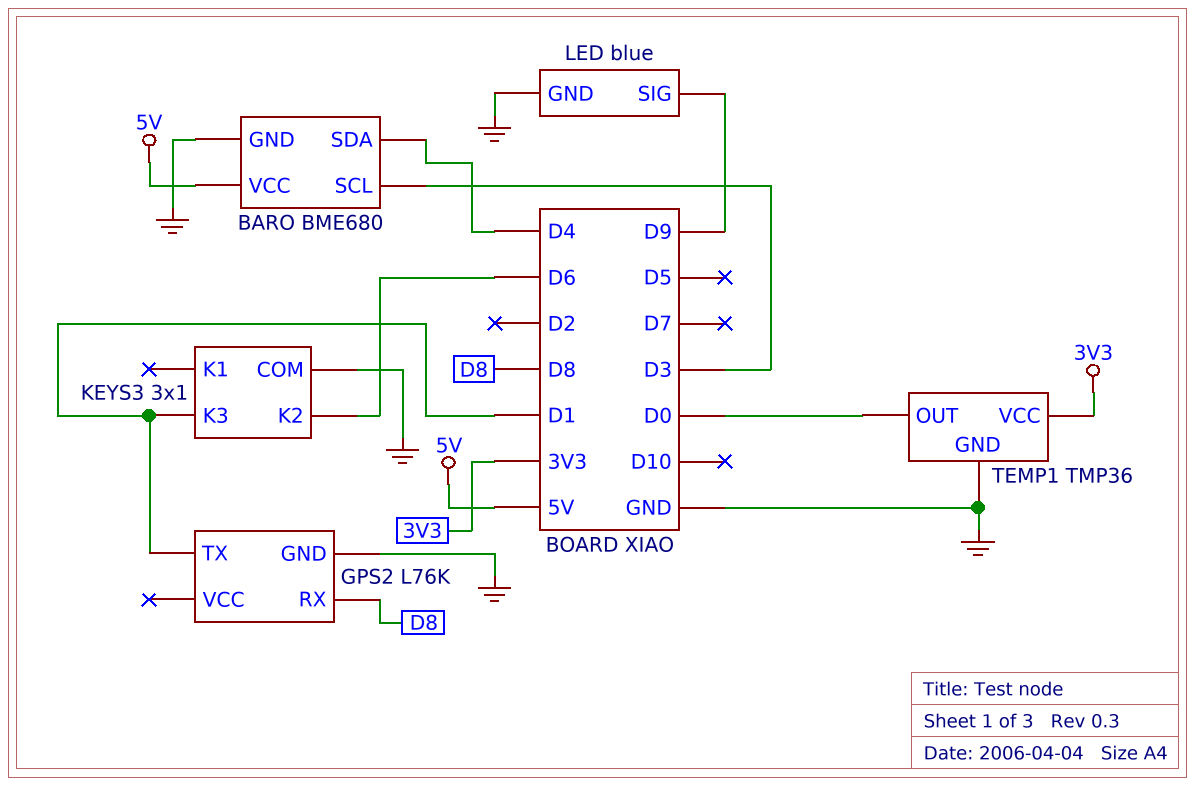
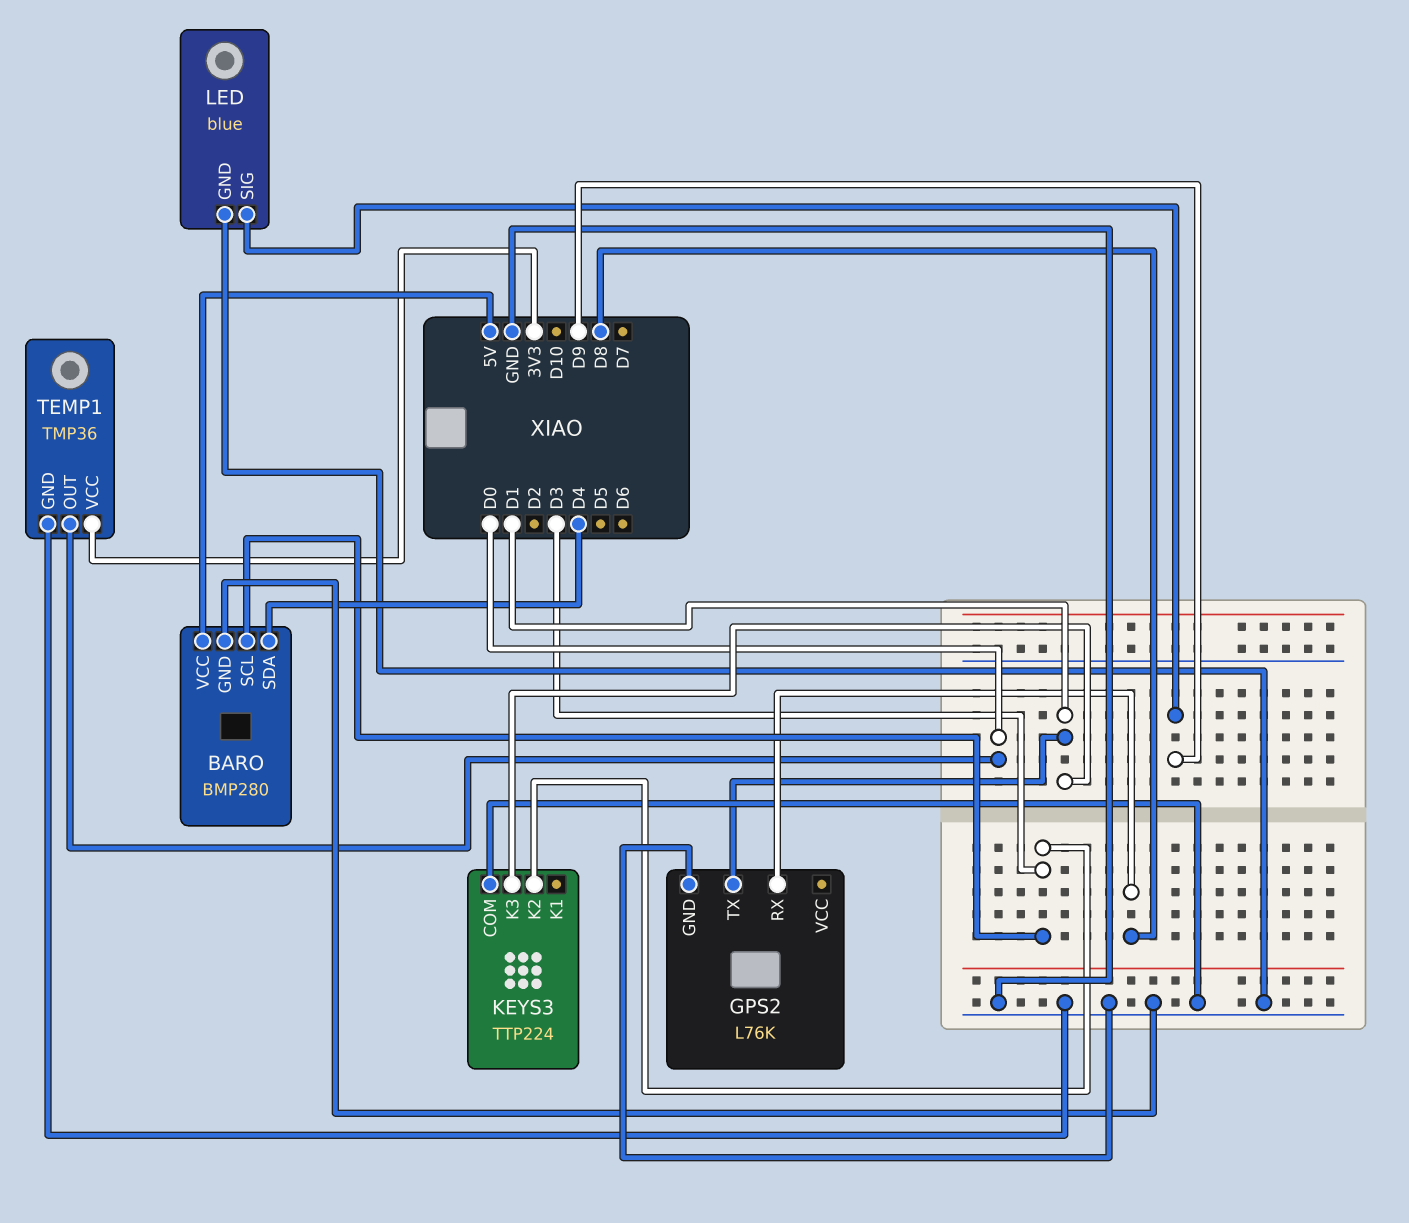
BARO: BME680 -> BMP280
KEYS3: 3x1 -> TTP224
KEYS3 pin K2: D6 -> D3

